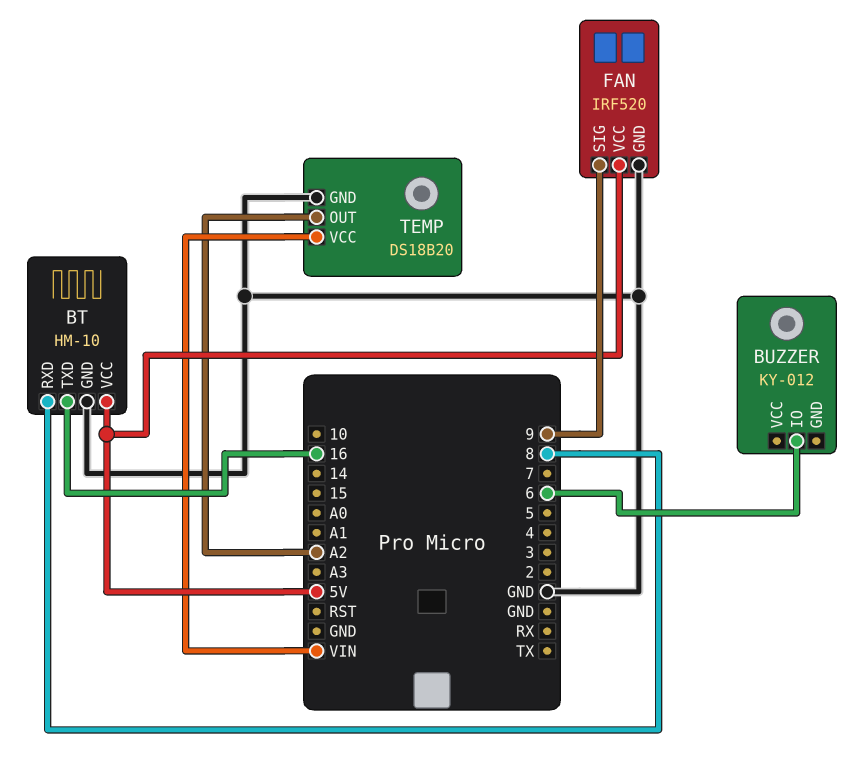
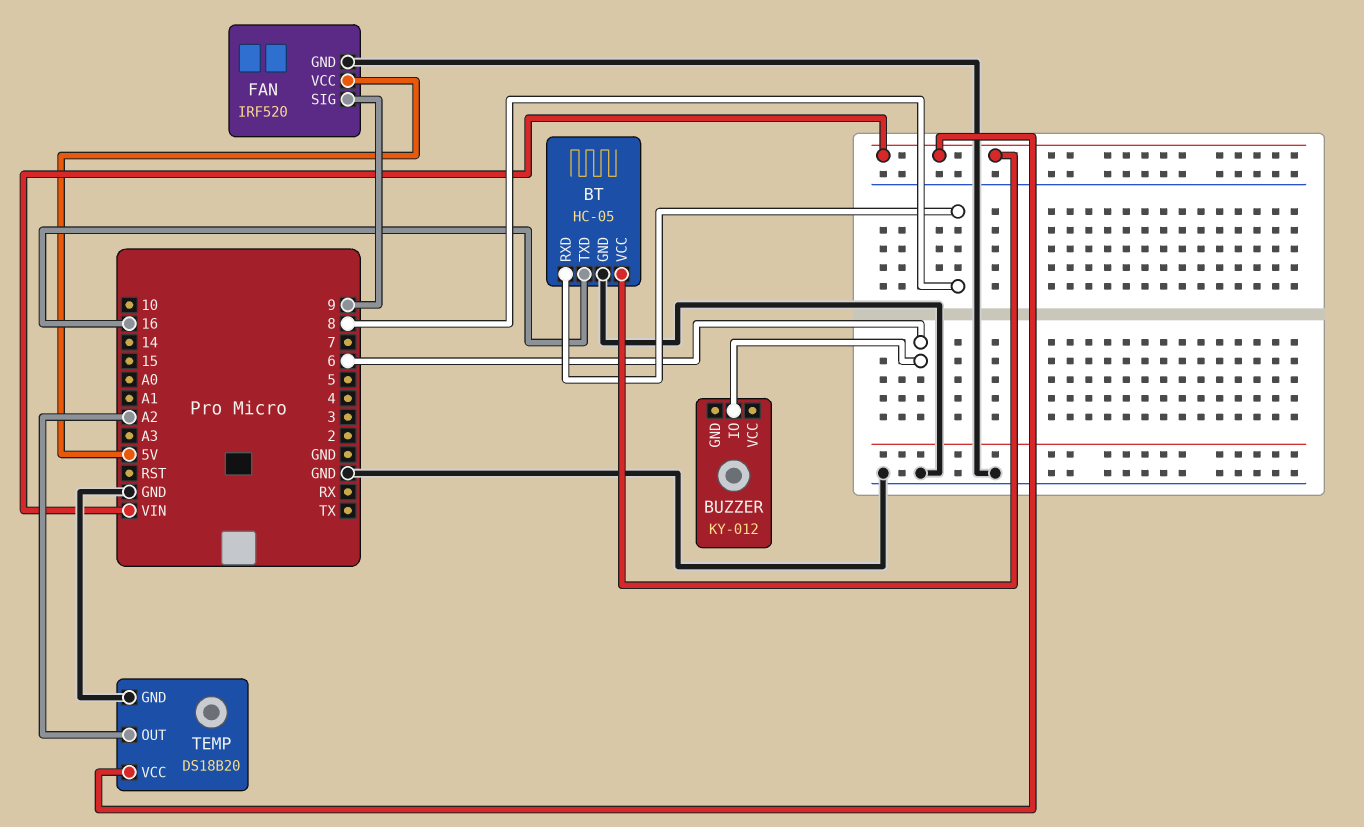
BT: HM-10 -> HC-05
BT pin VCC: 5V -> VIN

